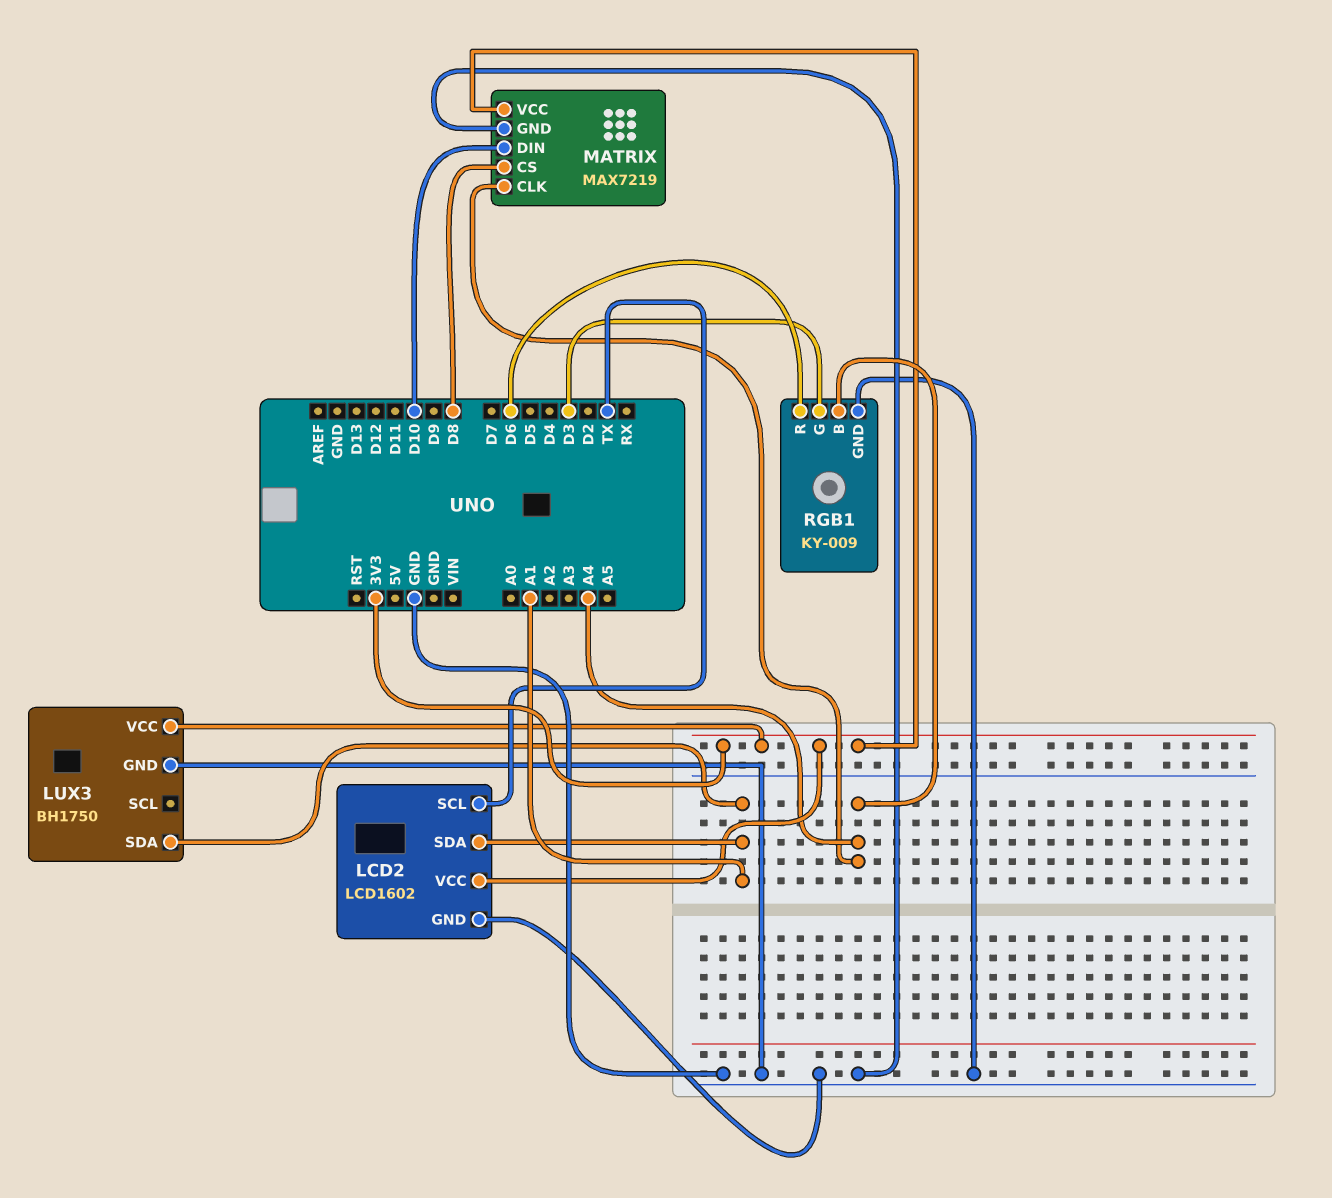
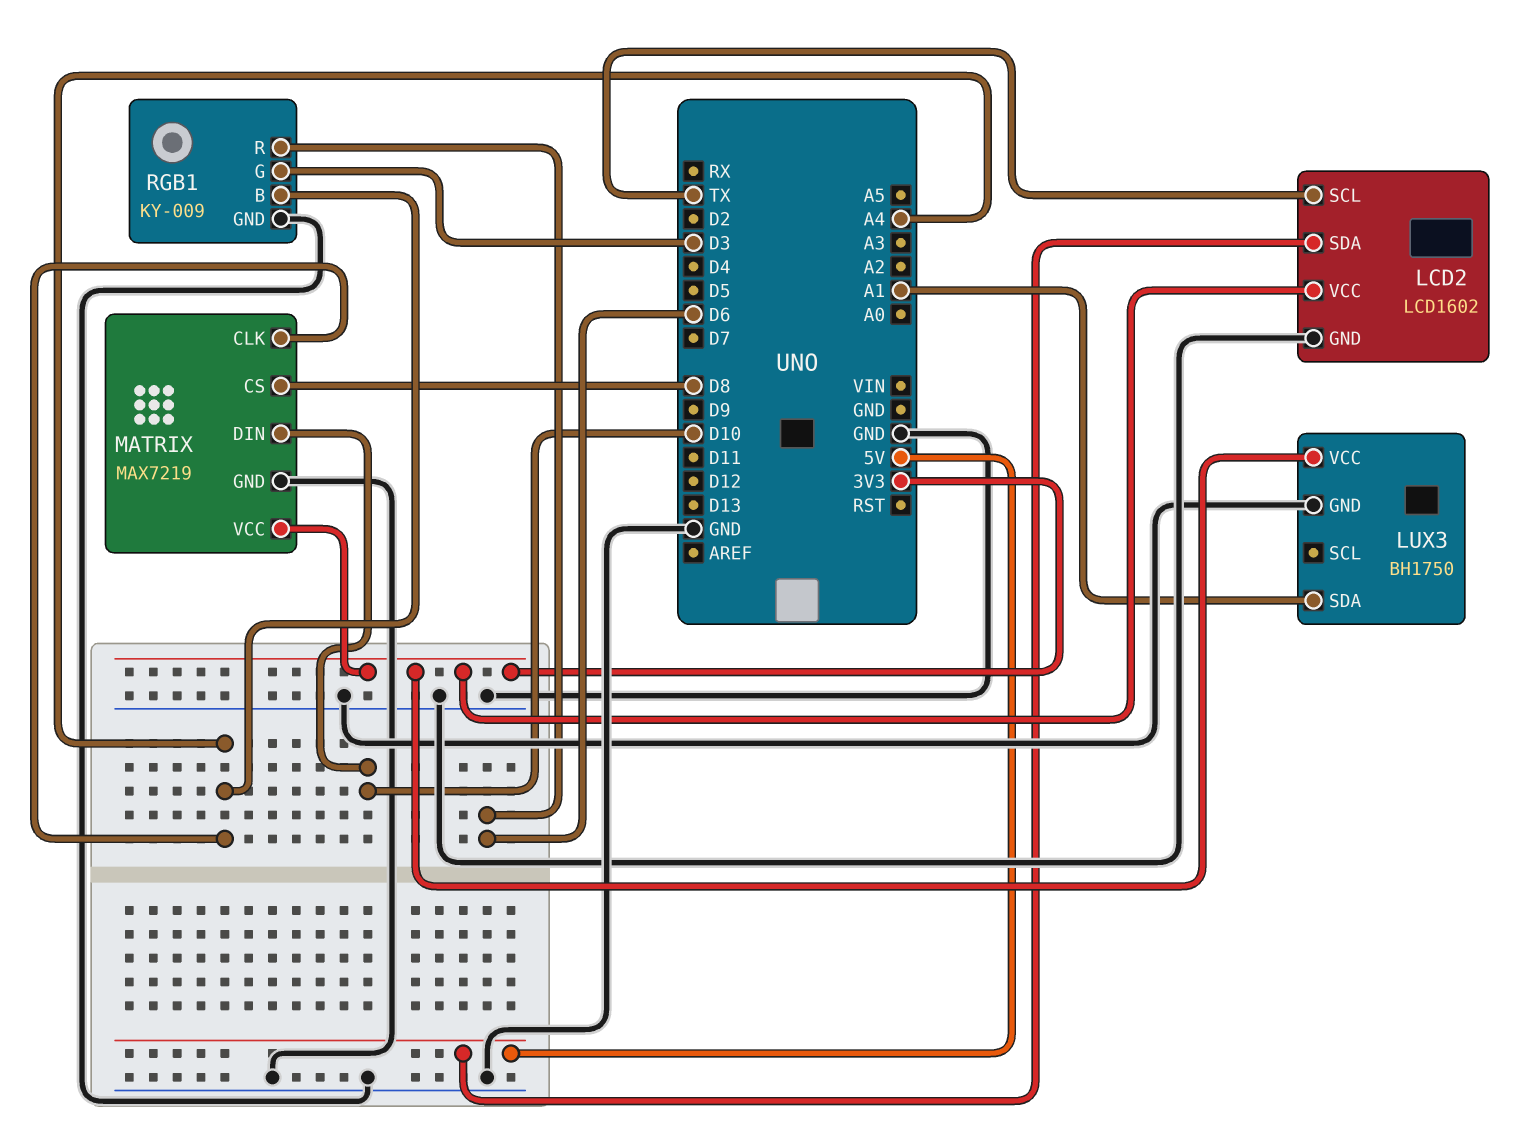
LCD2 pin SDA: A1 -> 5V

